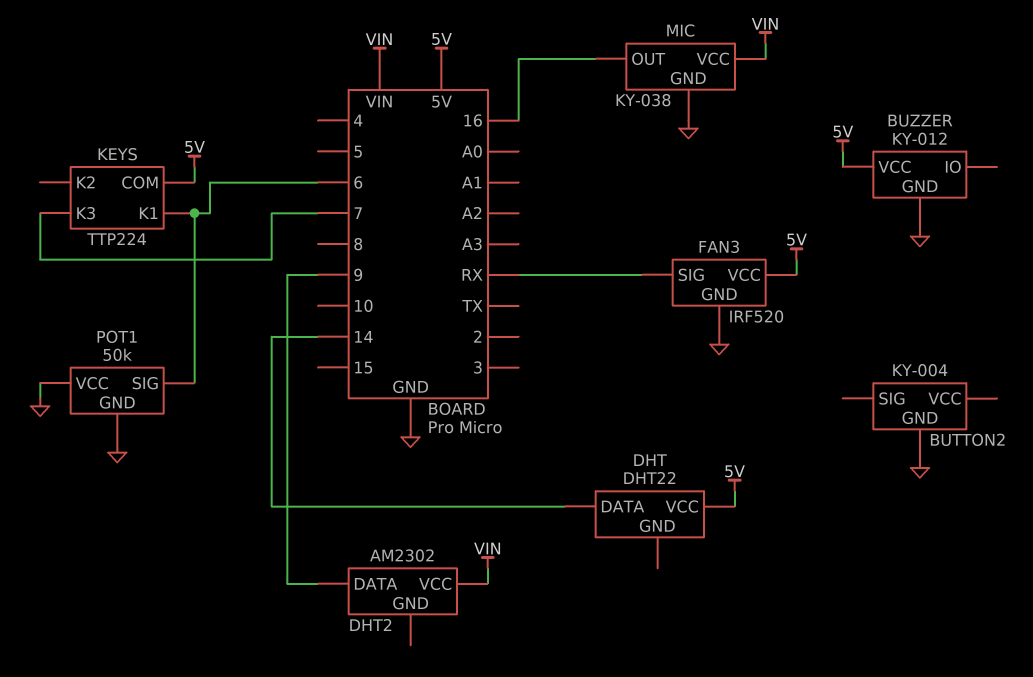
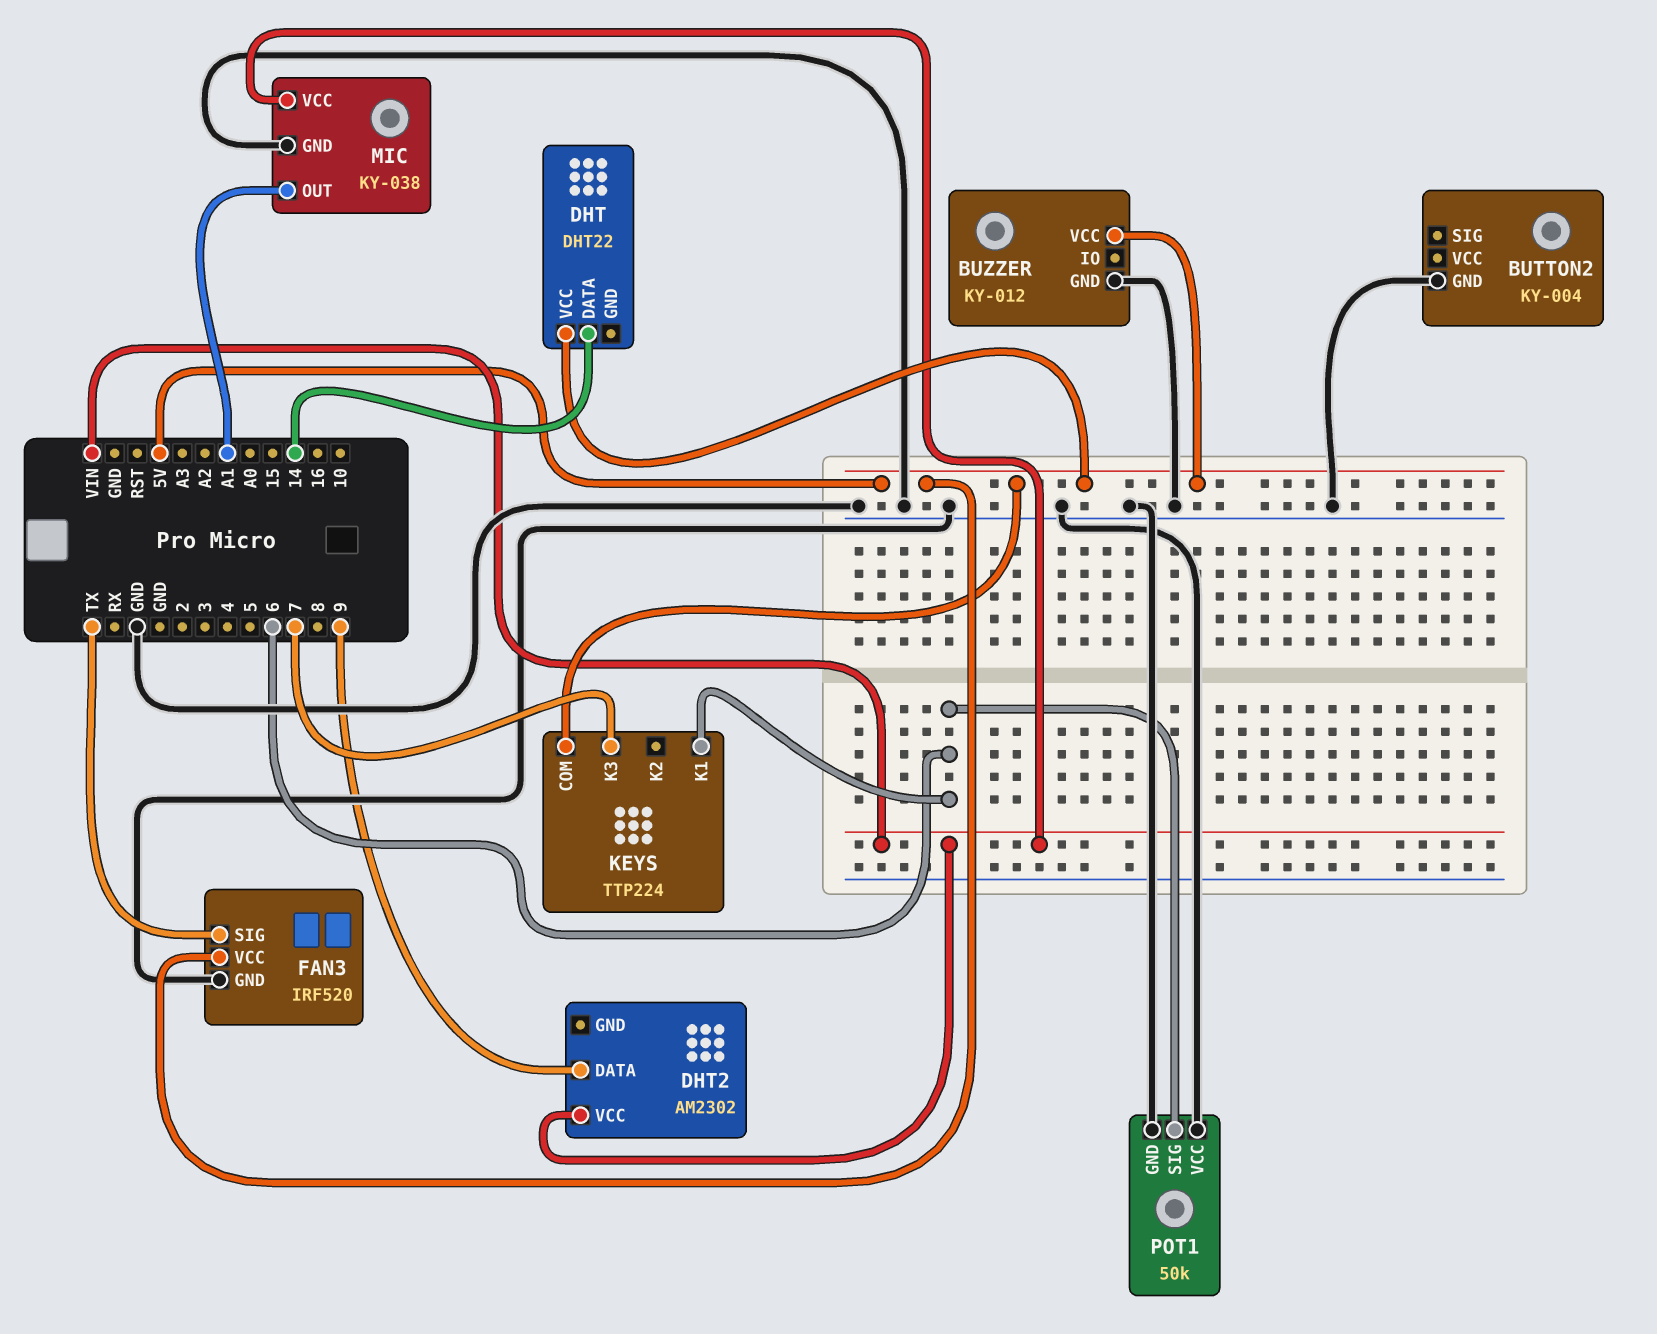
FAN3 pin SIG: RX -> TX
MIC pin OUT: 16 -> A1

